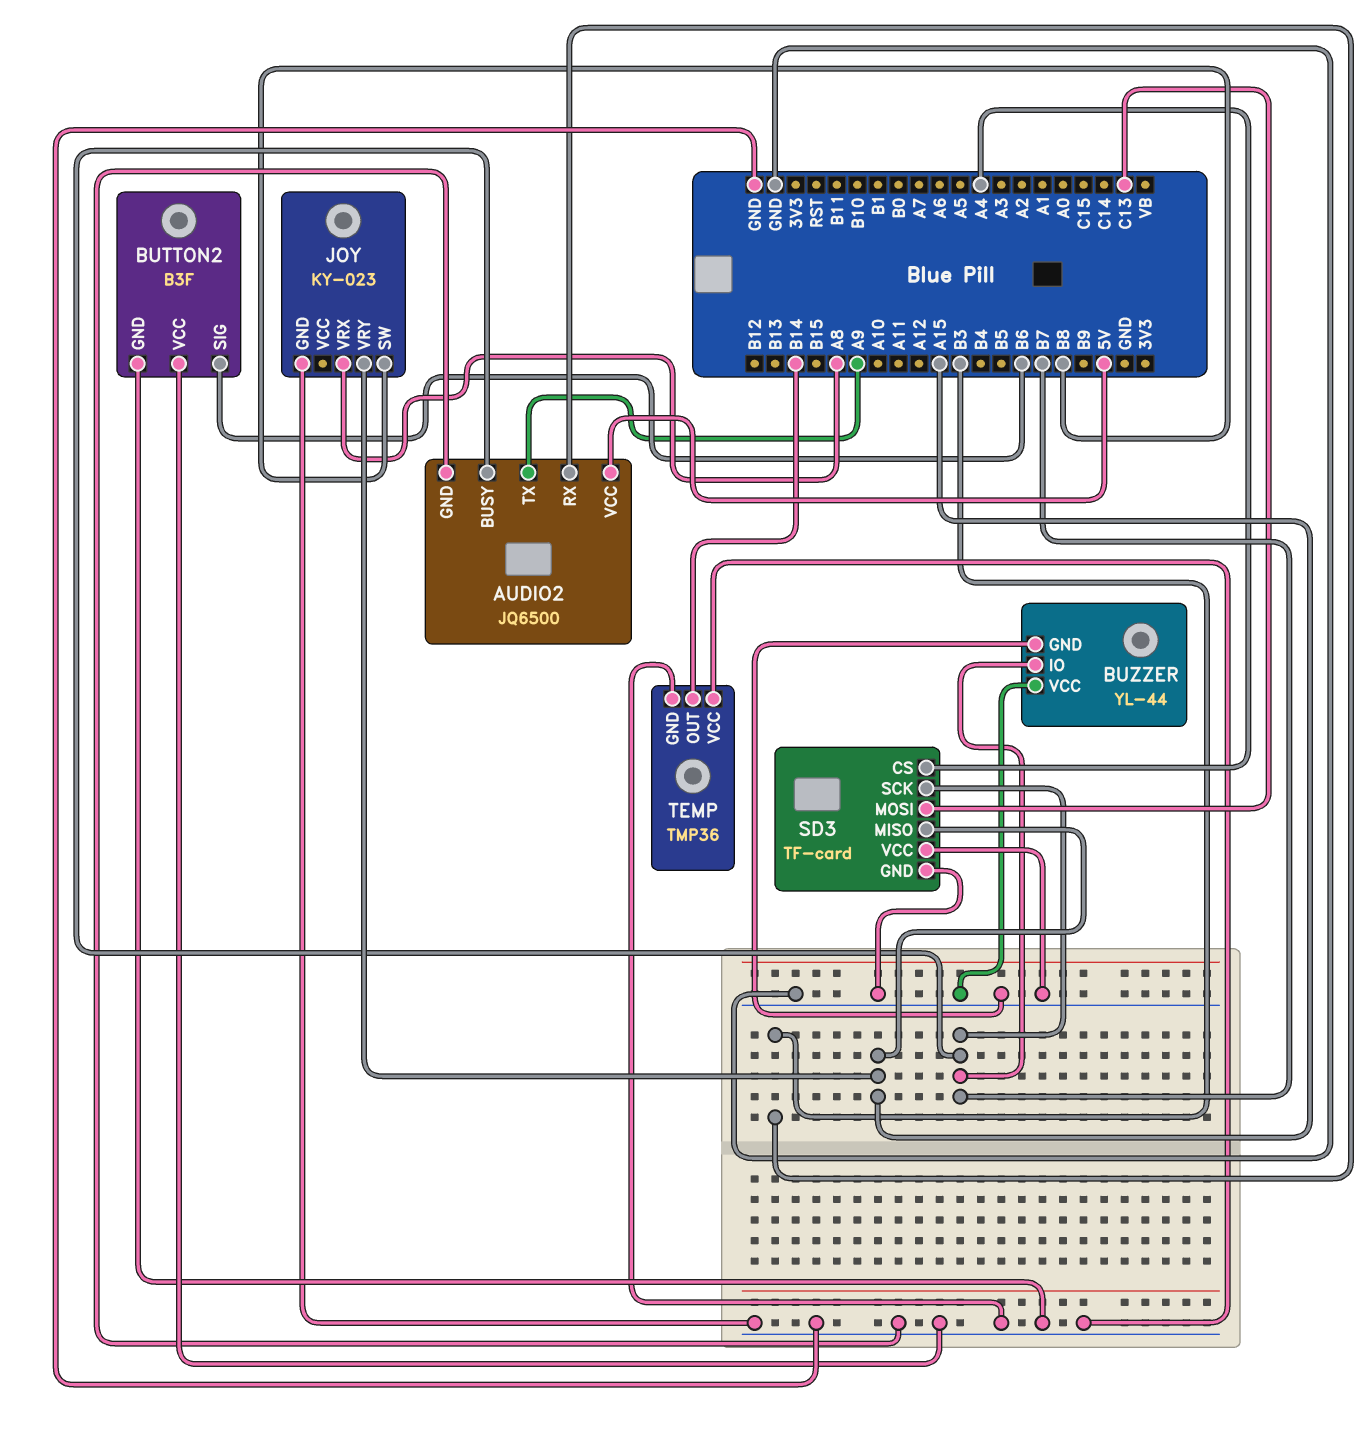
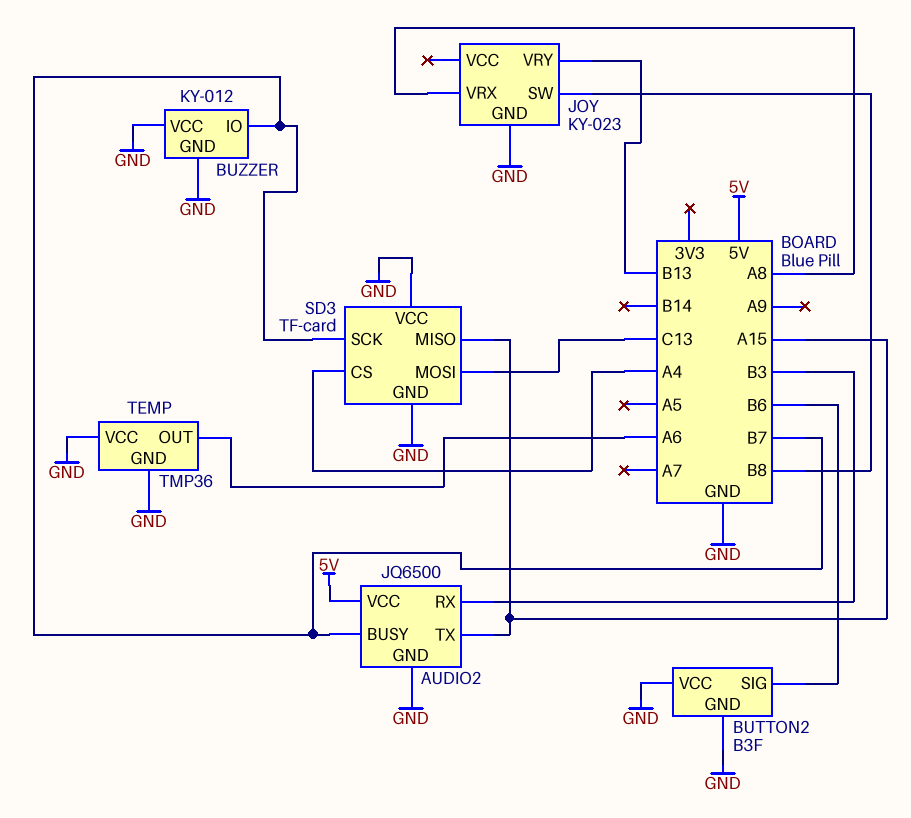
AUDIO2 pin TX: A9 -> A15
BUZZER: YL-44 -> KY-012
JOY pin VRY: A15 -> B13
TEMP pin OUT: B14 -> A6

